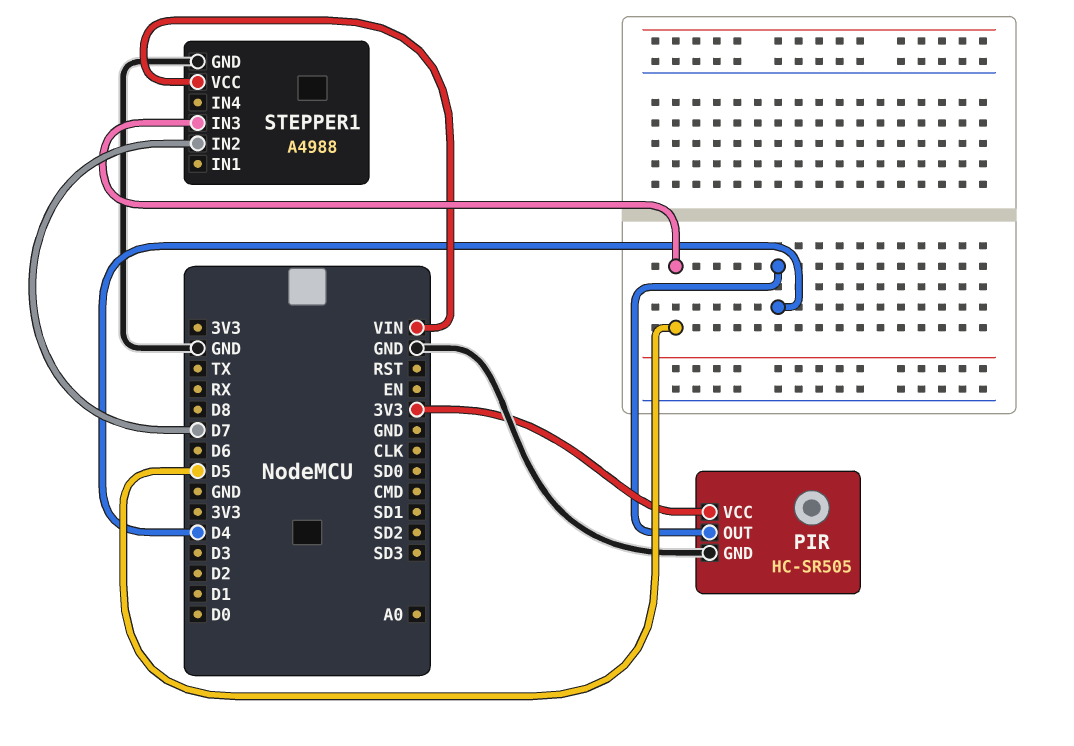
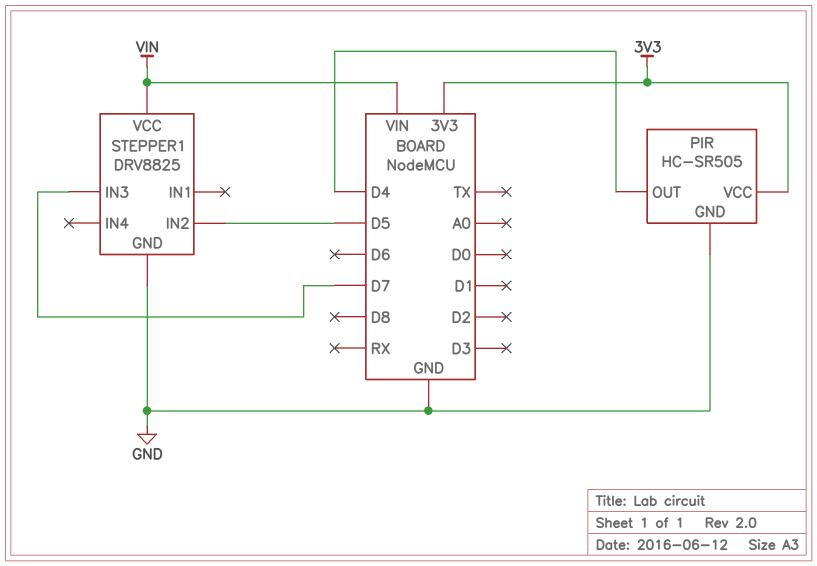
STEPPER1: A4988 -> DRV8825
STEPPER1 pin IN2: D7 -> D5
STEPPER1 pin IN3: D5 -> D7

